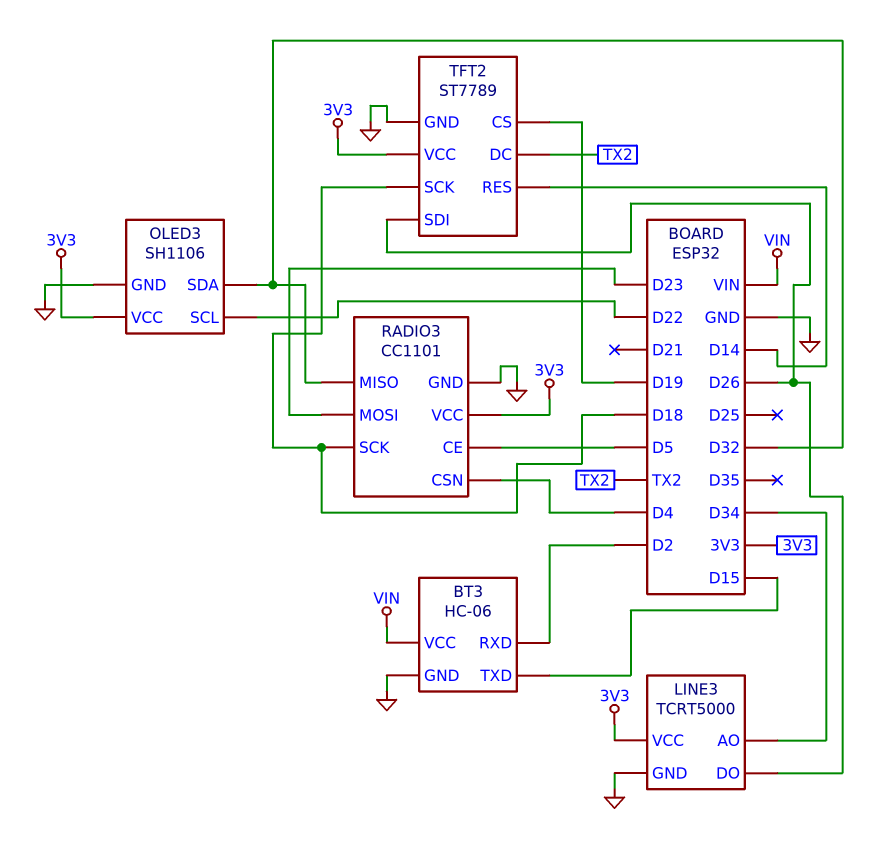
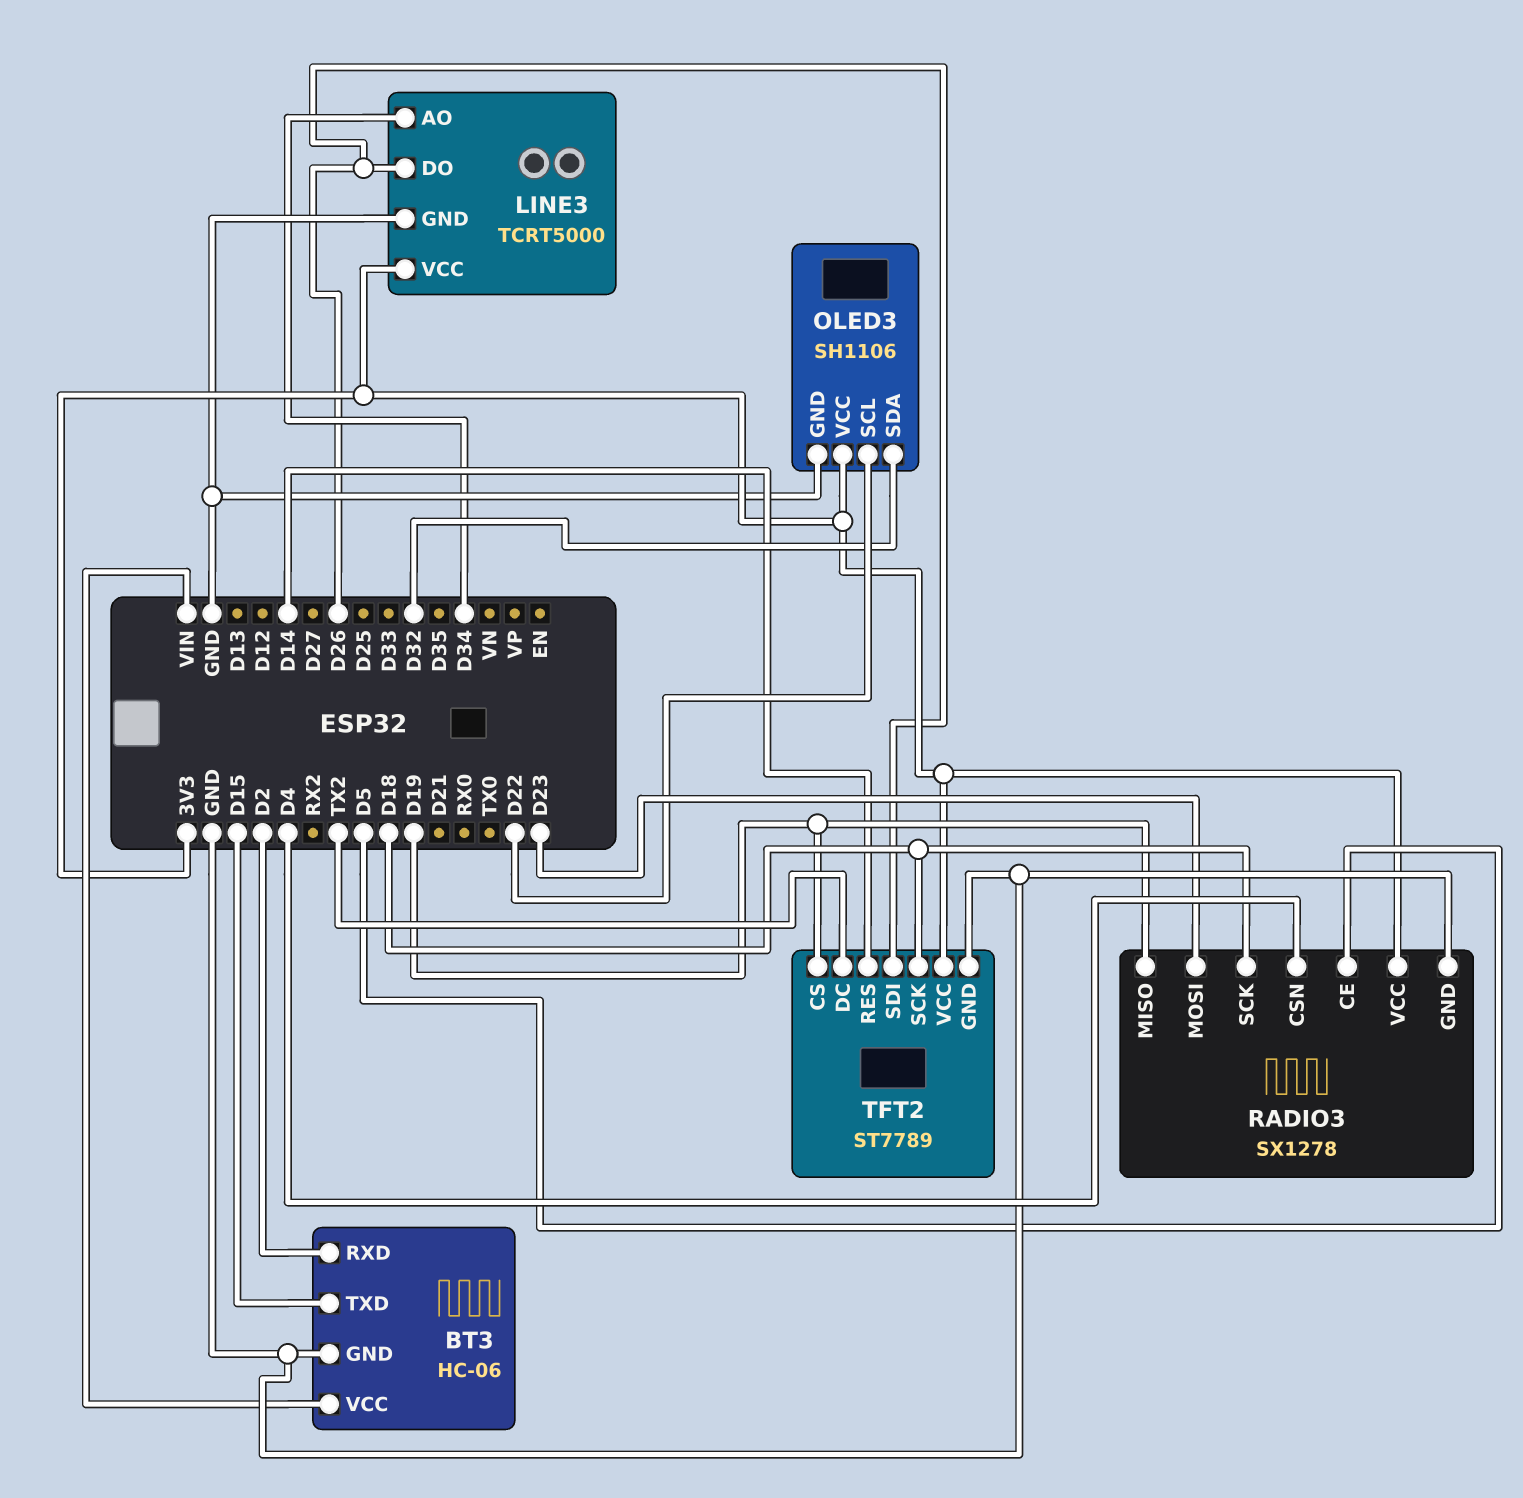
RADIO3: CC1101 -> SX1278
RADIO3 pin MISO: D32 -> D19

